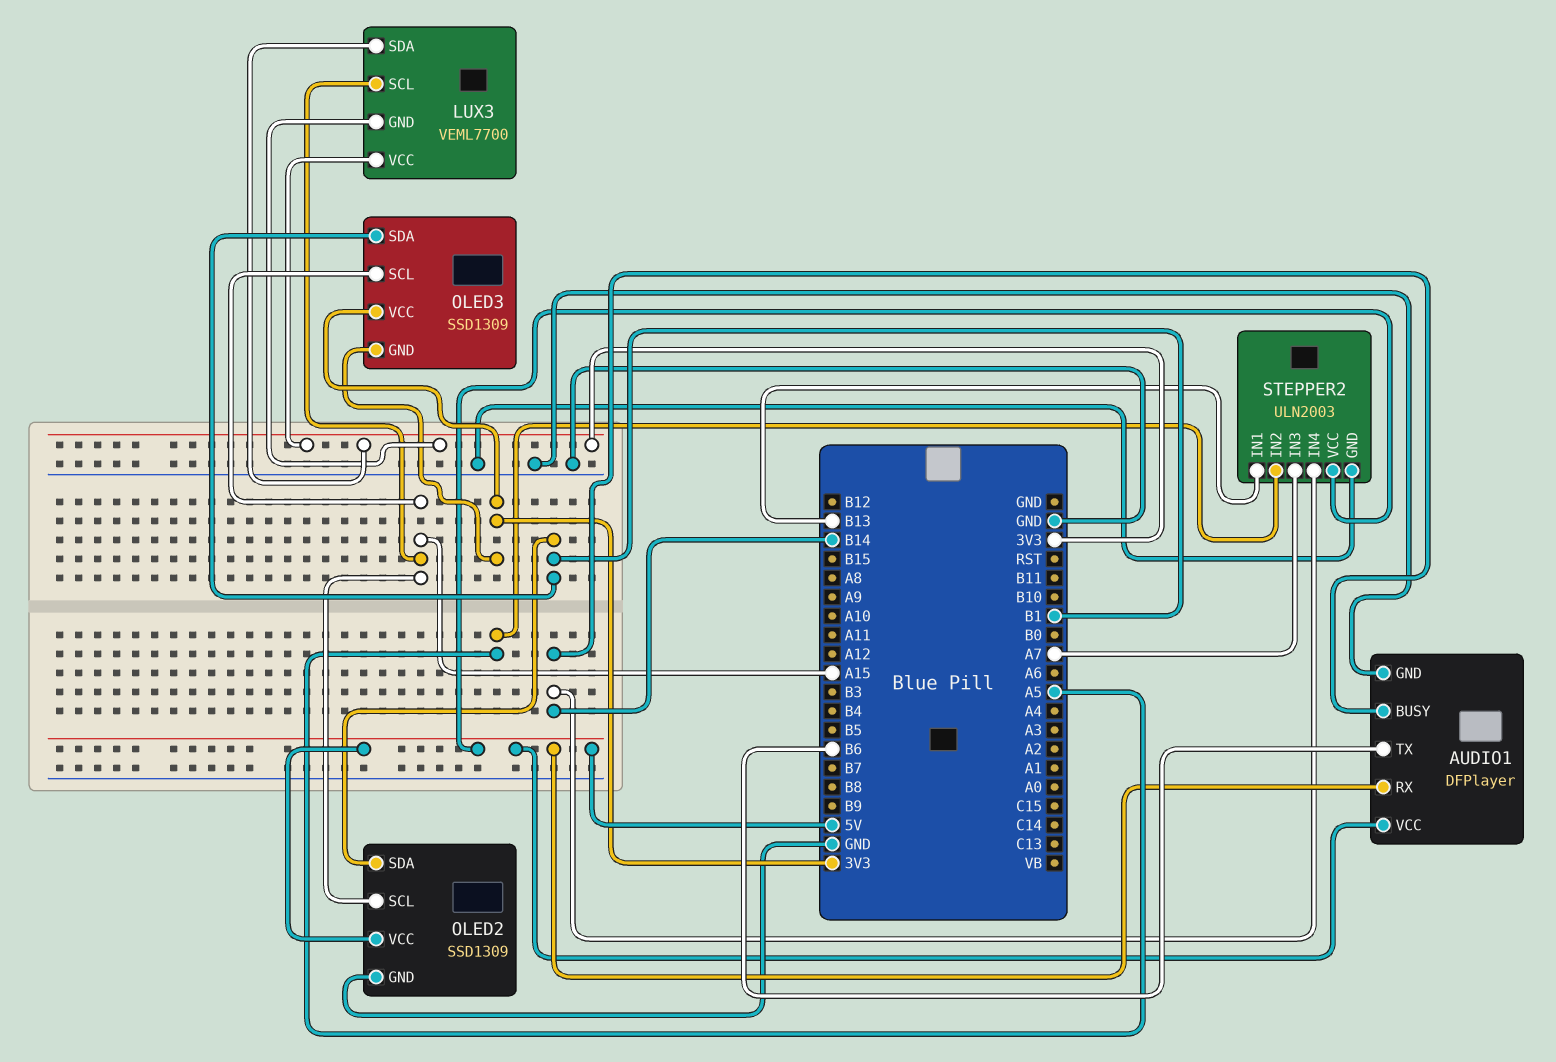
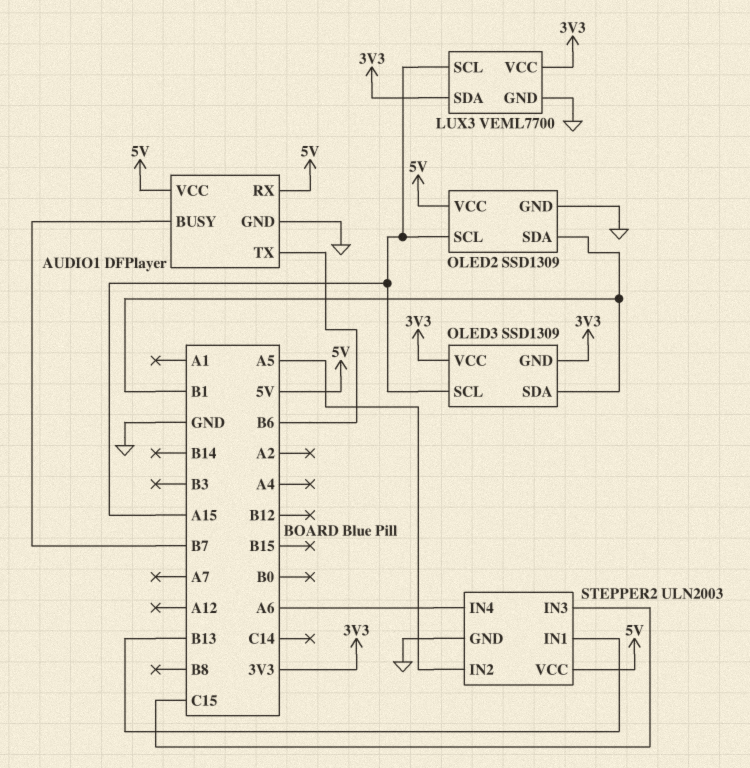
AUDIO1 pin BUSY: B14 -> B7
LUX3 pin GND: 3V3 -> GND
STEPPER2 pin IN3: A7 -> C15
STEPPER2 pin IN4: B14 -> A6

